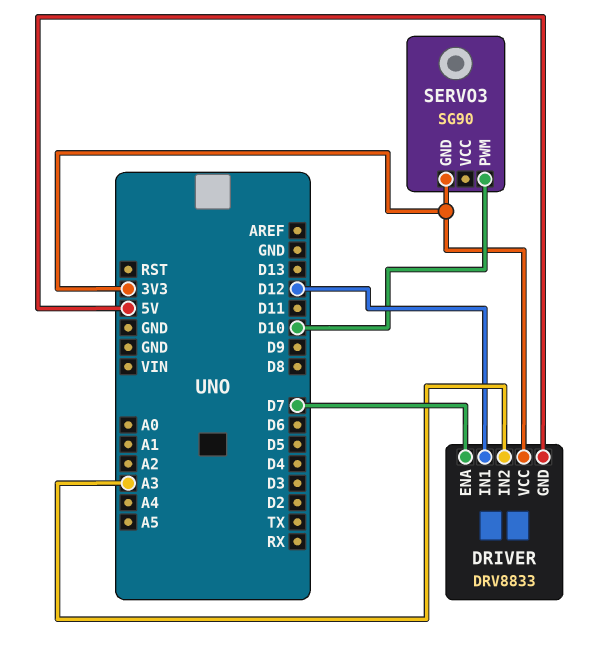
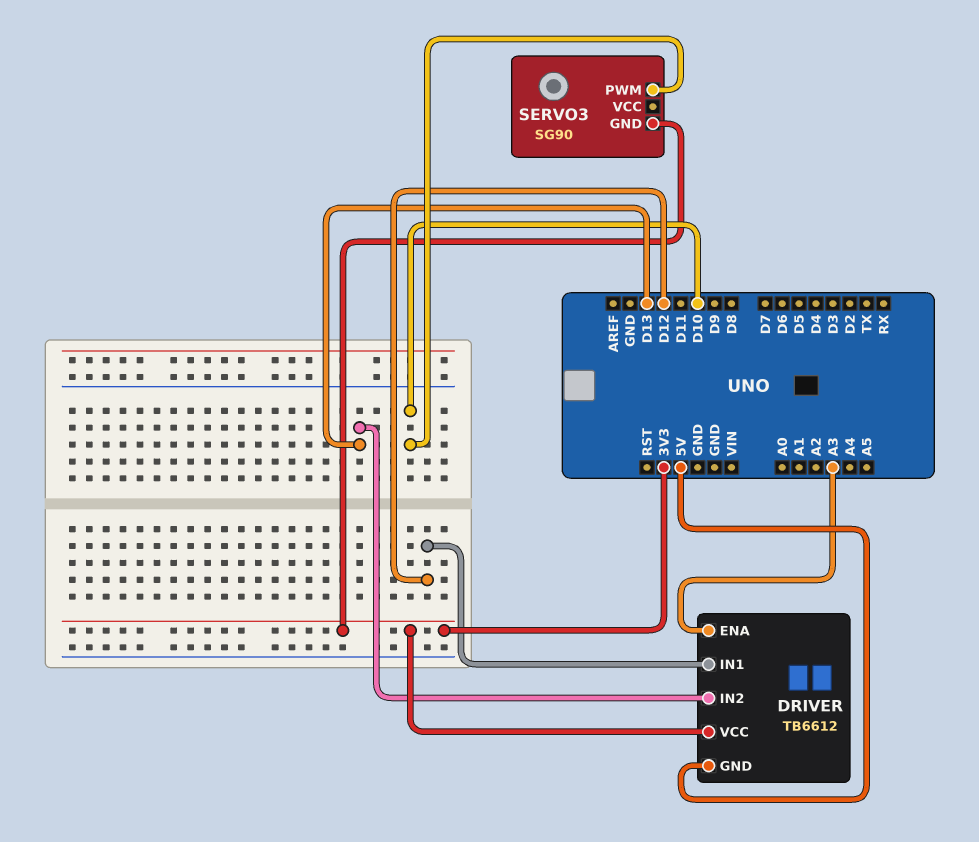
DRIVER: DRV8833 -> TB6612
DRIVER pin ENA: D7 -> A3
DRIVER pin IN2: A3 -> D13

